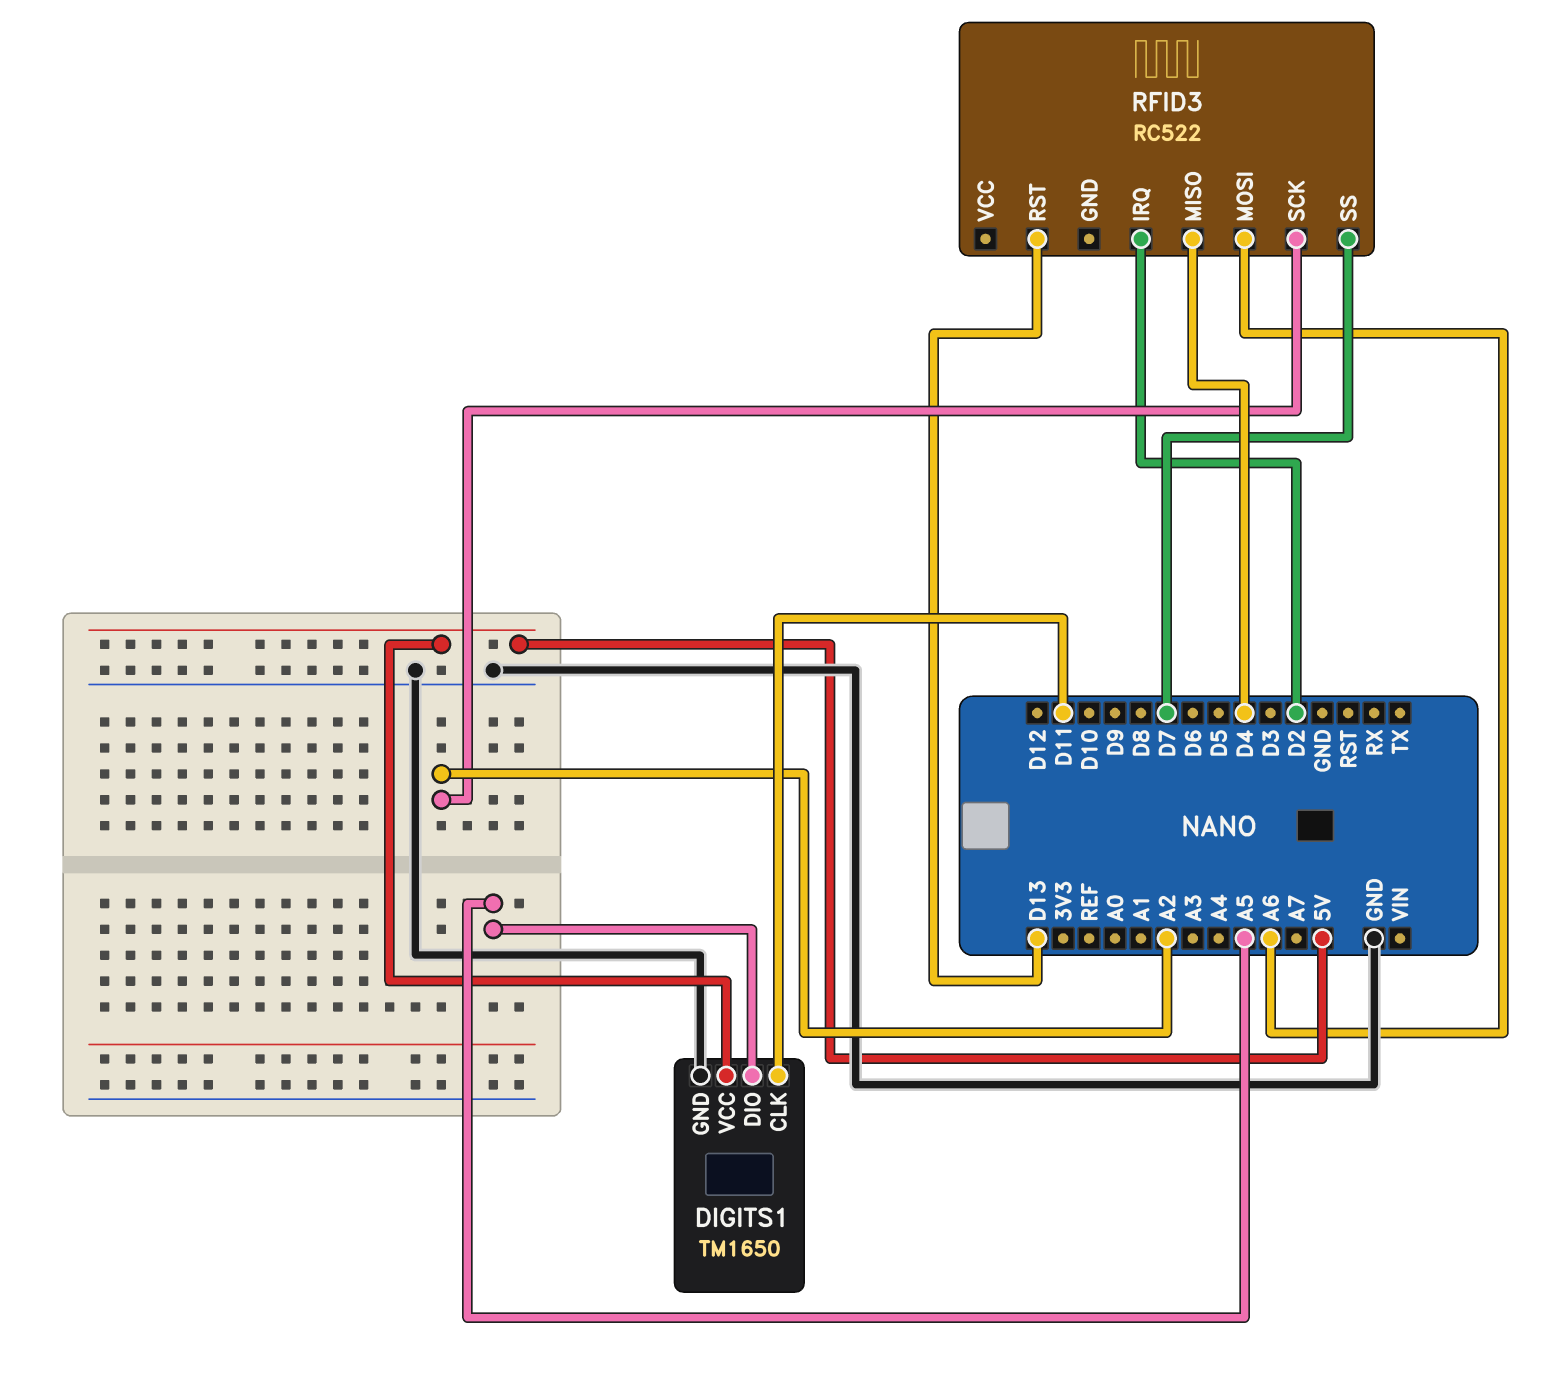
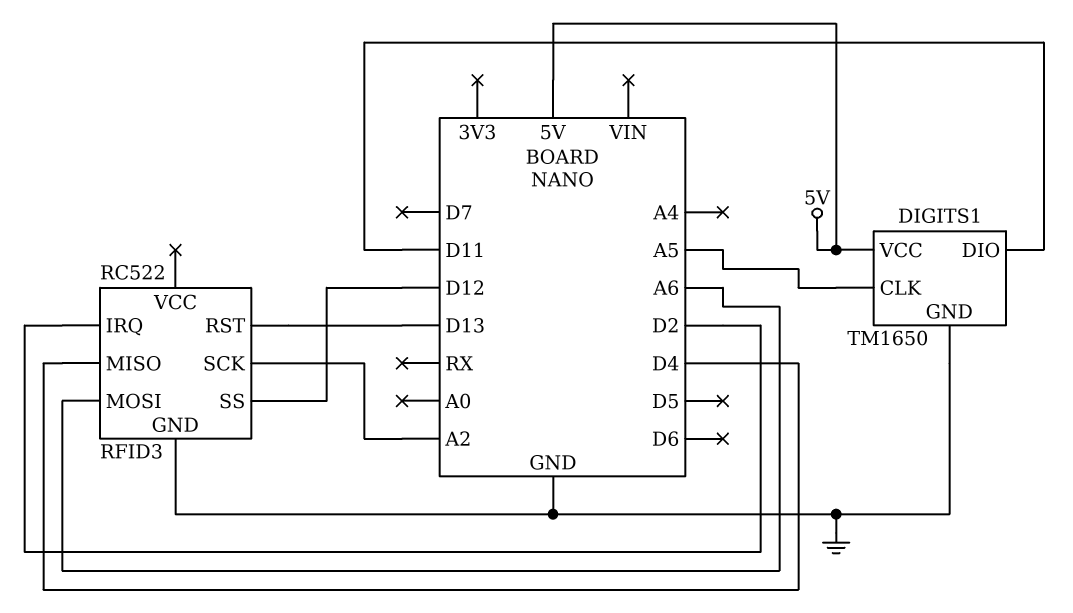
DIGITS1 pin CLK: D11 -> A5
DIGITS1 pin DIO: A5 -> D11
RFID3 pin GND: none -> GND
RFID3 pin SS: D7 -> D12

